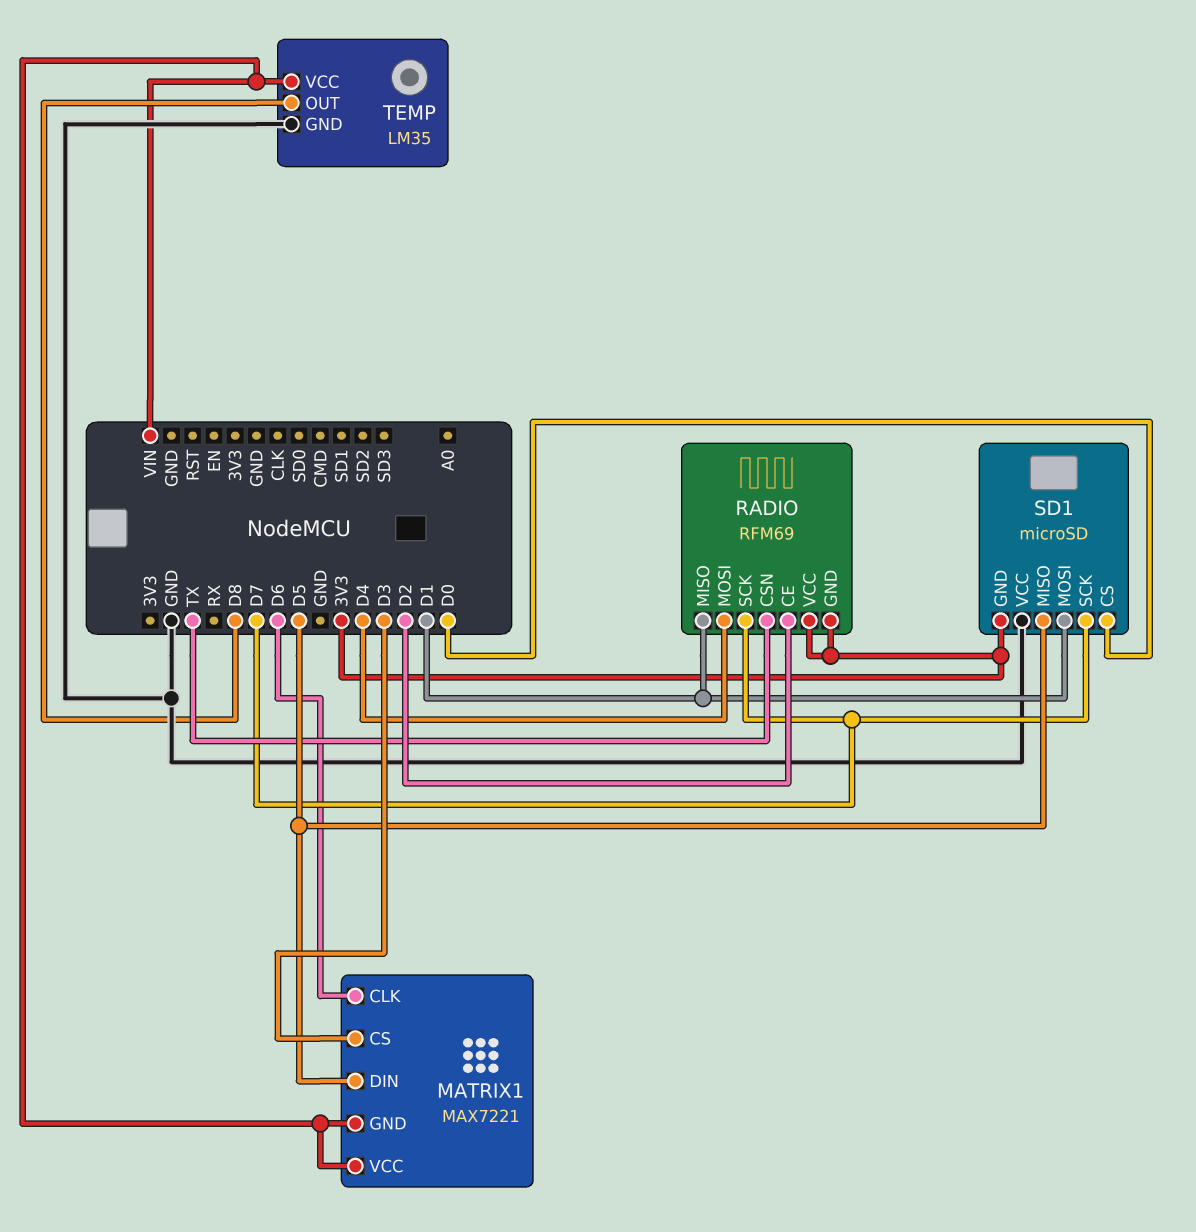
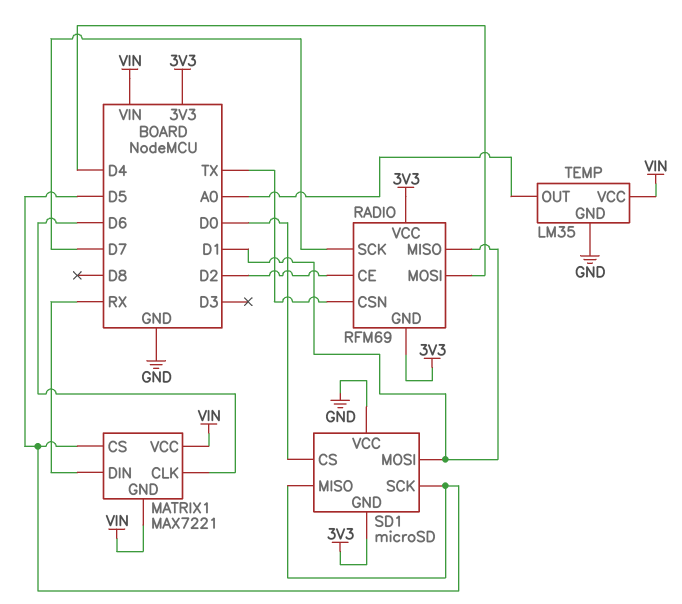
MATRIX1 pin CS: D3 -> D5
MATRIX1 pin DIN: D5 -> RX
SD1 pin SCK: D7 -> D5
TEMP pin OUT: D8 -> A0

